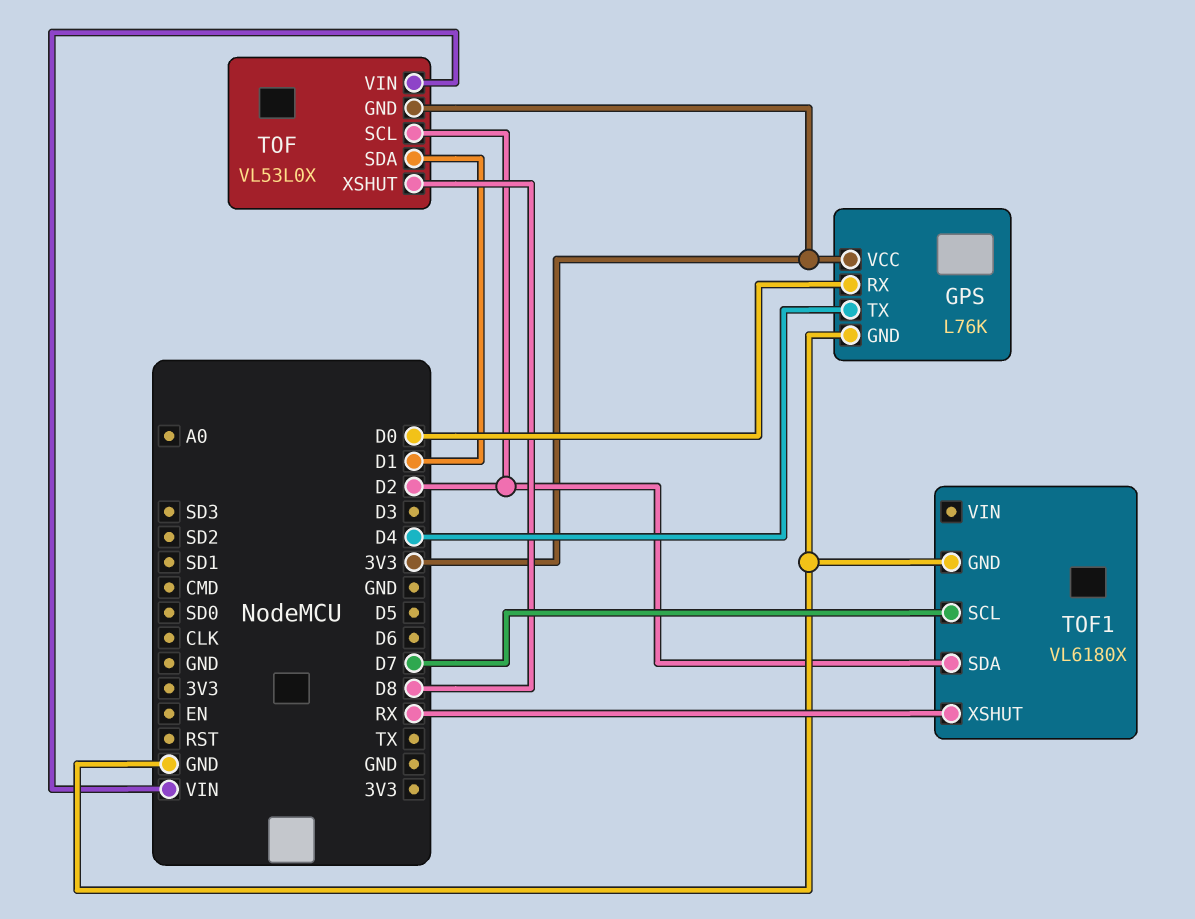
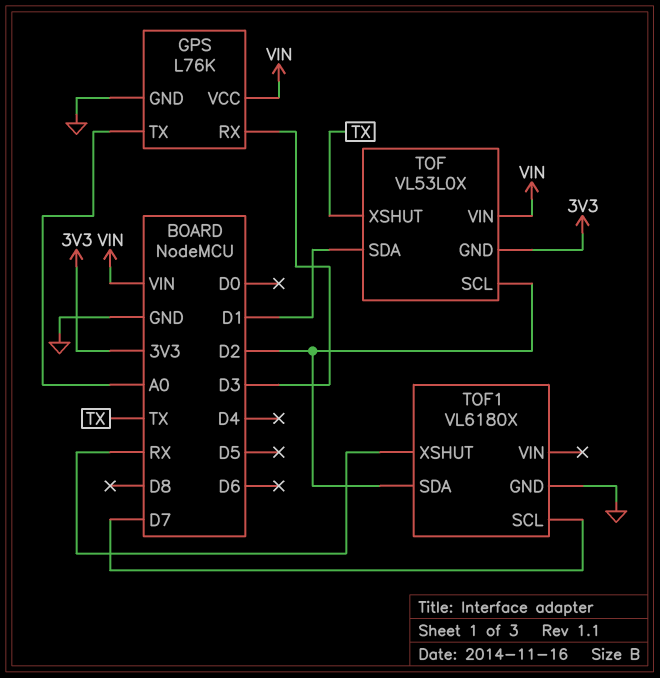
GPS pin RX: D0 -> D3
GPS pin TX: D4 -> A0
GPS pin VCC: 3V3 -> VIN
TOF pin XSHUT: D8 -> TX

